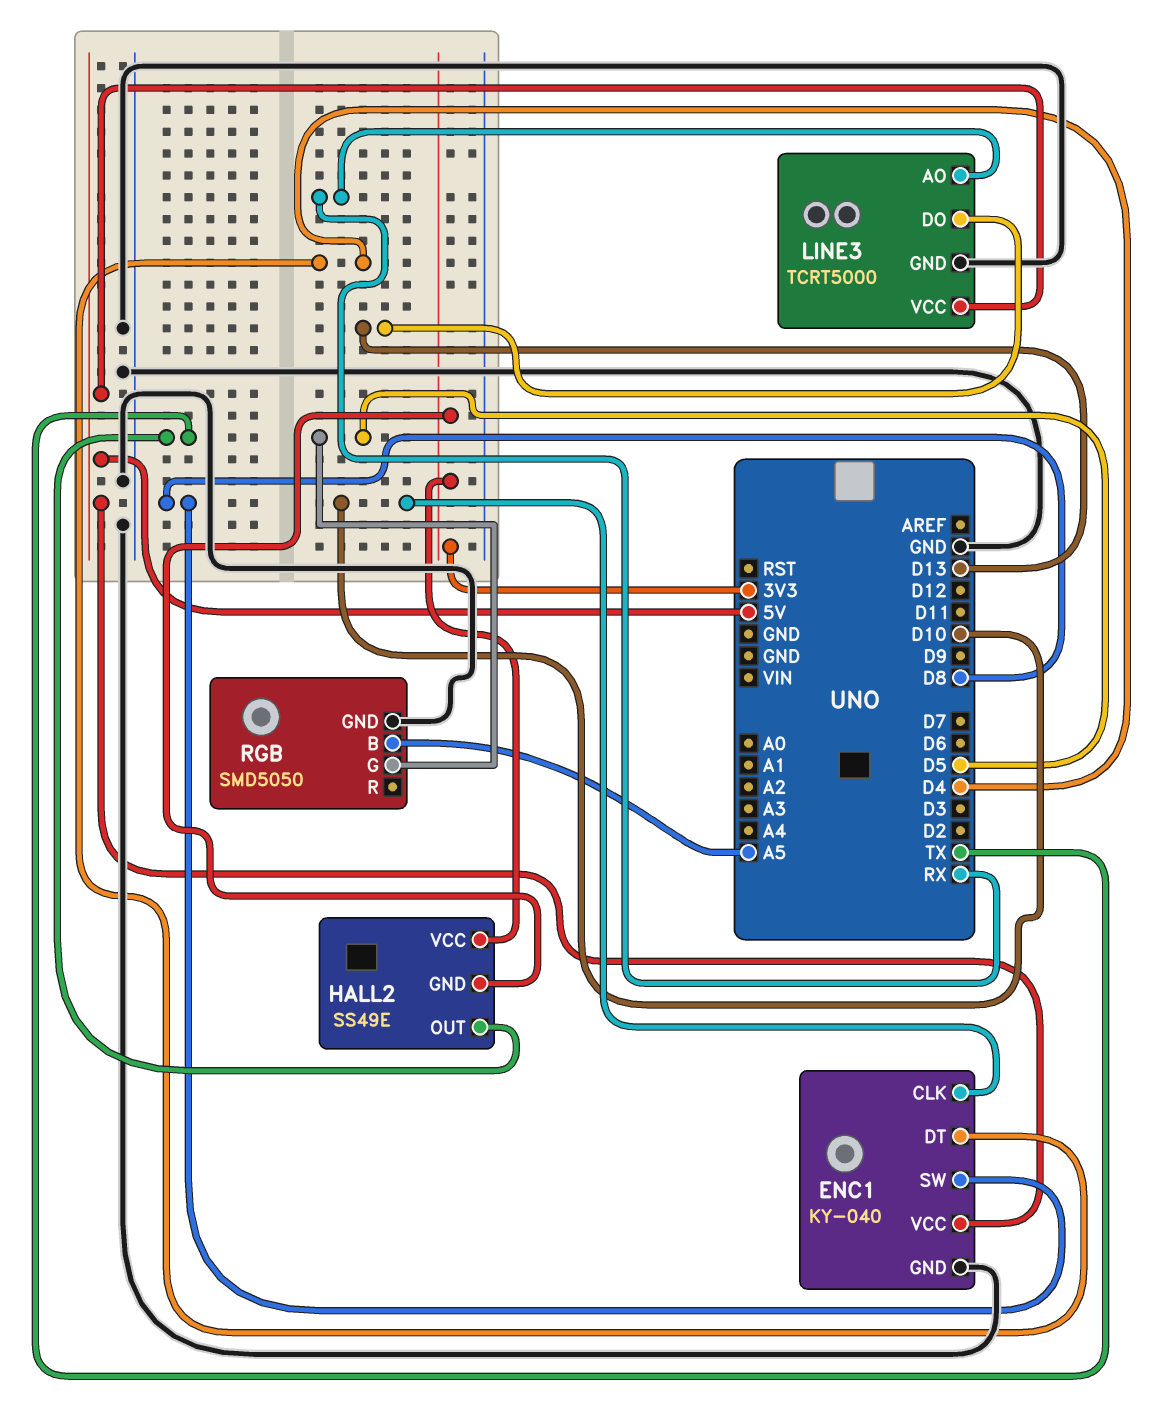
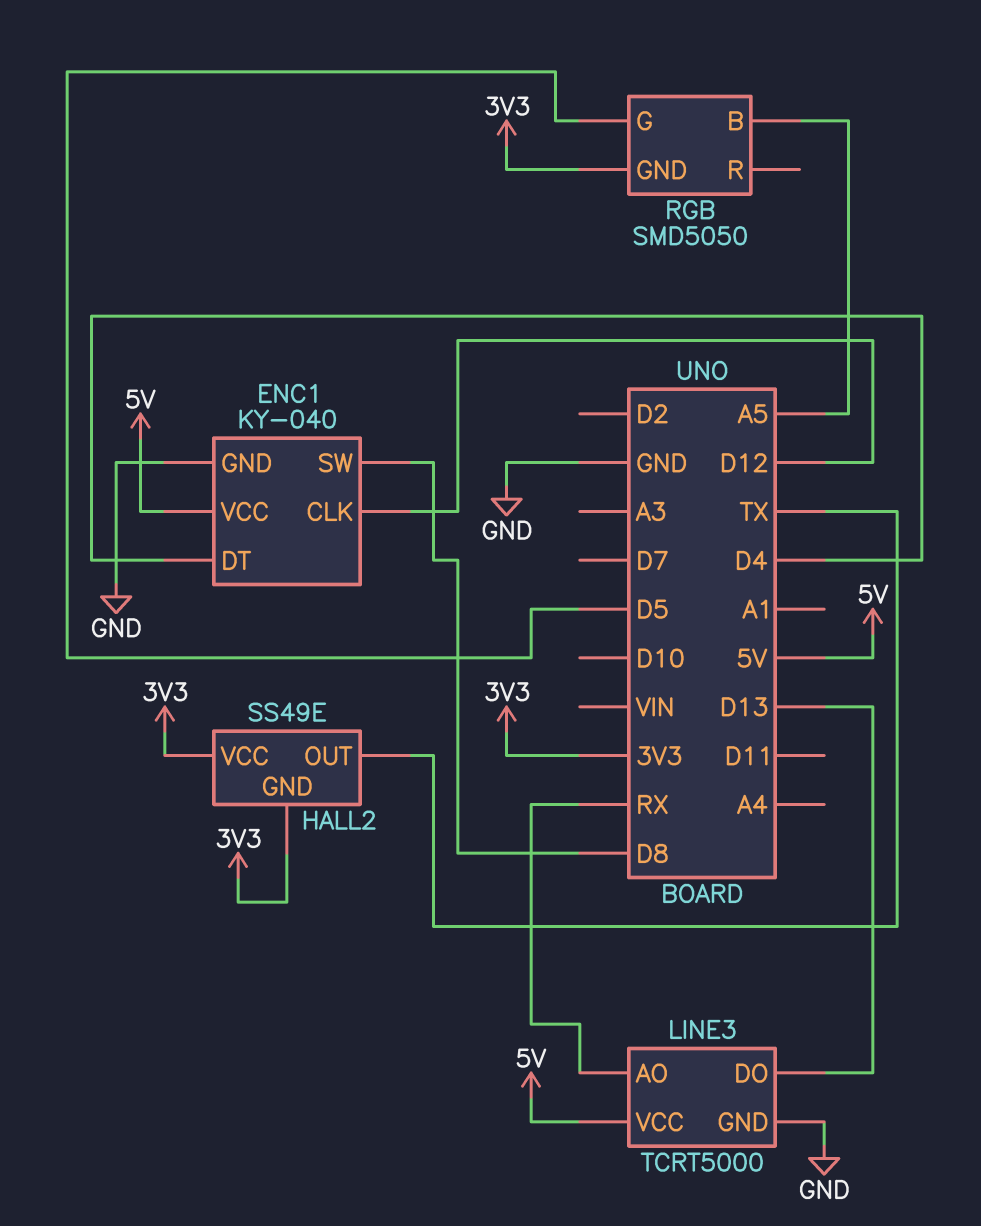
ENC1 pin CLK: D10 -> D12
RGB pin GND: GND -> 3V3

